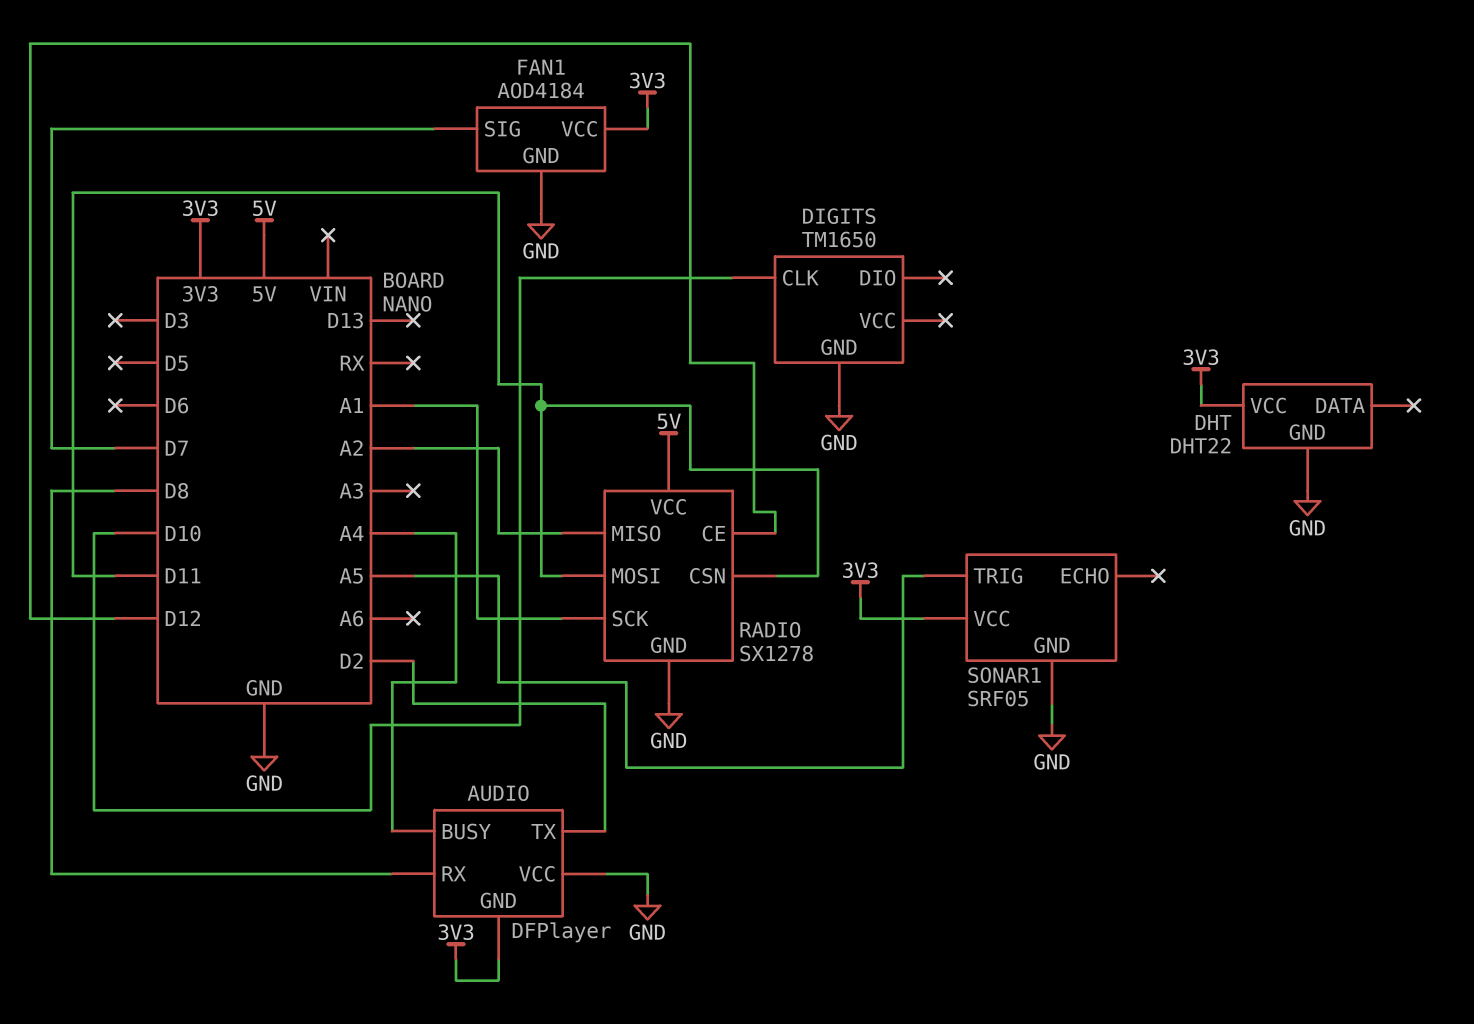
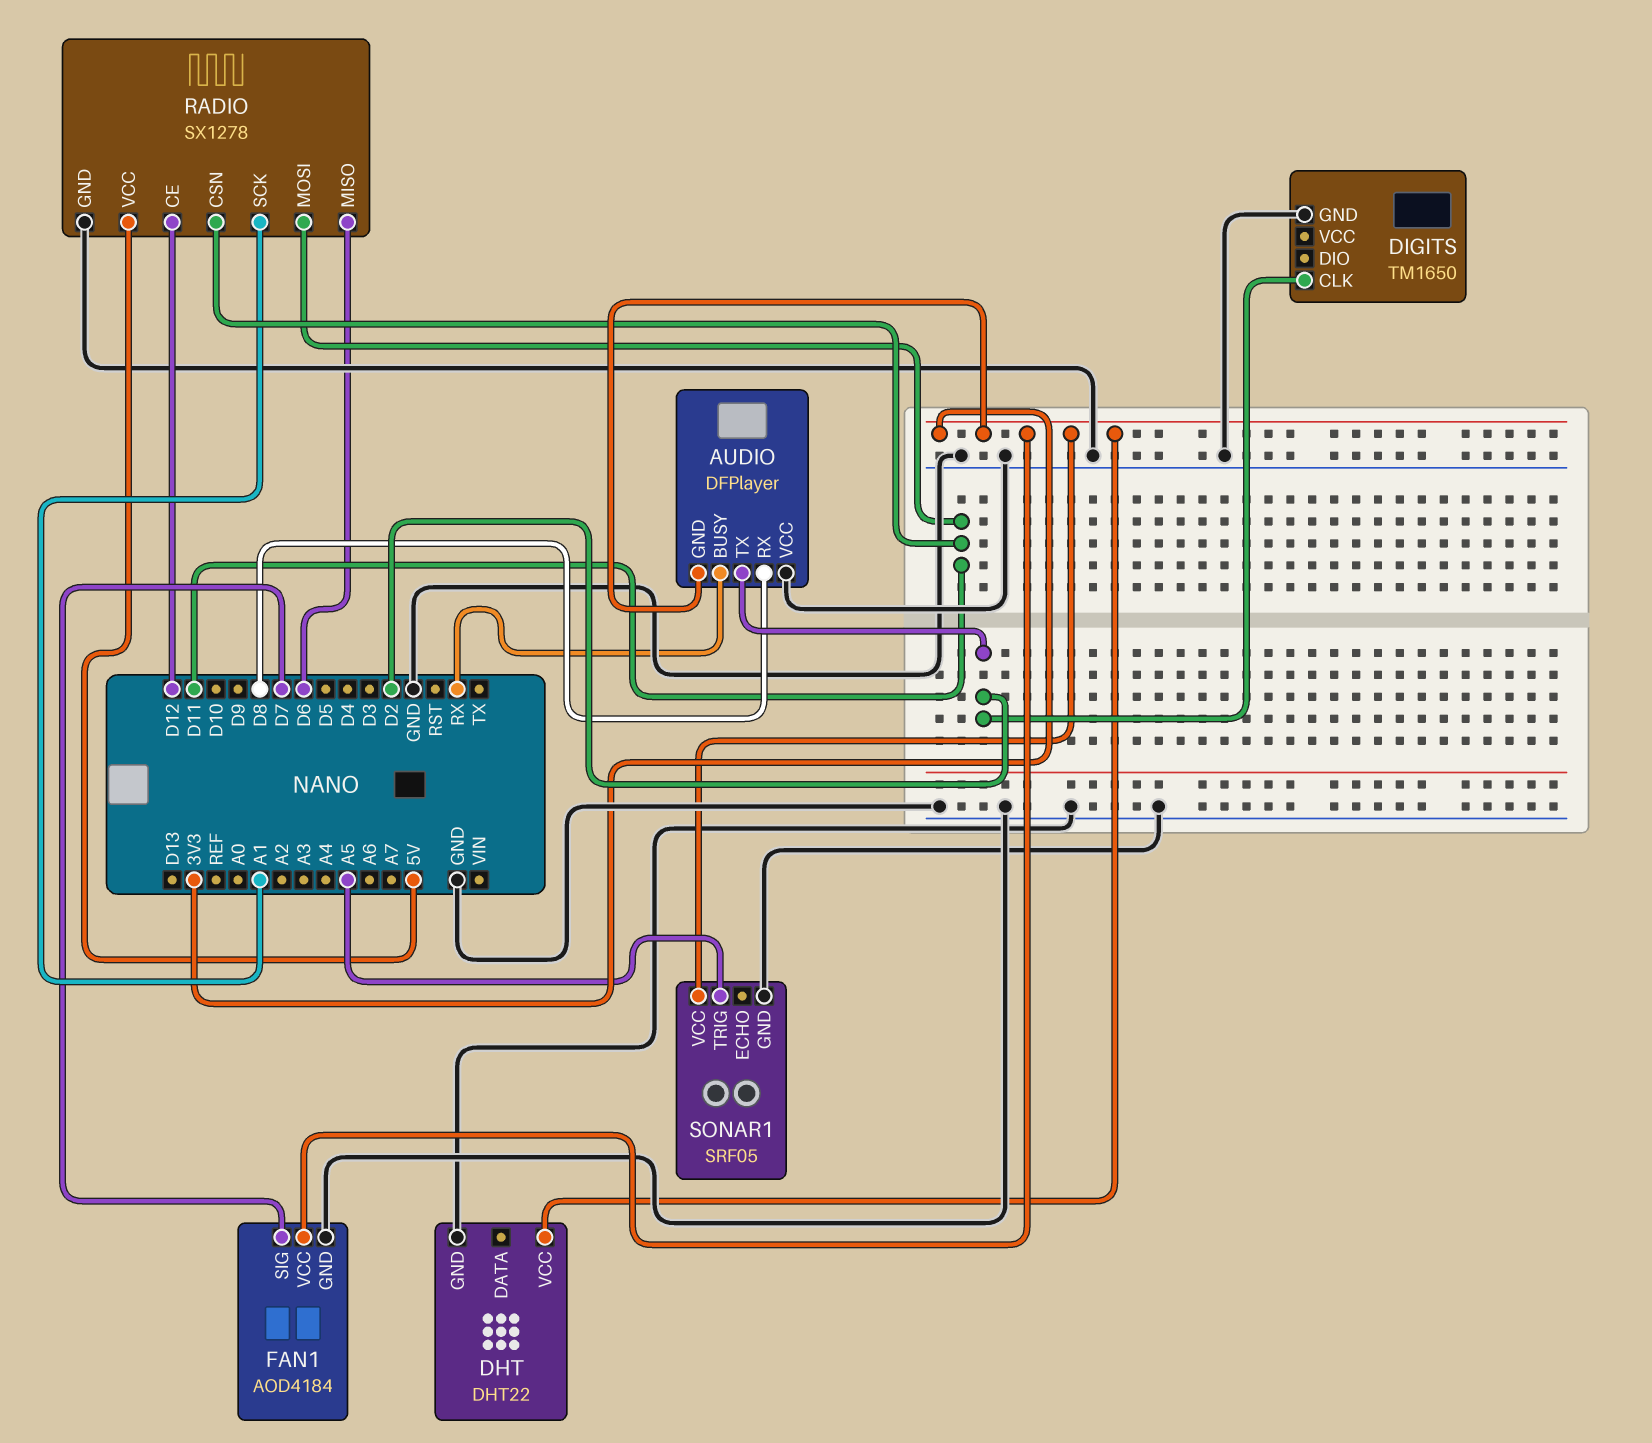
AUDIO pin BUSY: A4 -> RX
DIGITS pin CLK: D10 -> D2
RADIO pin MISO: A2 -> D6

